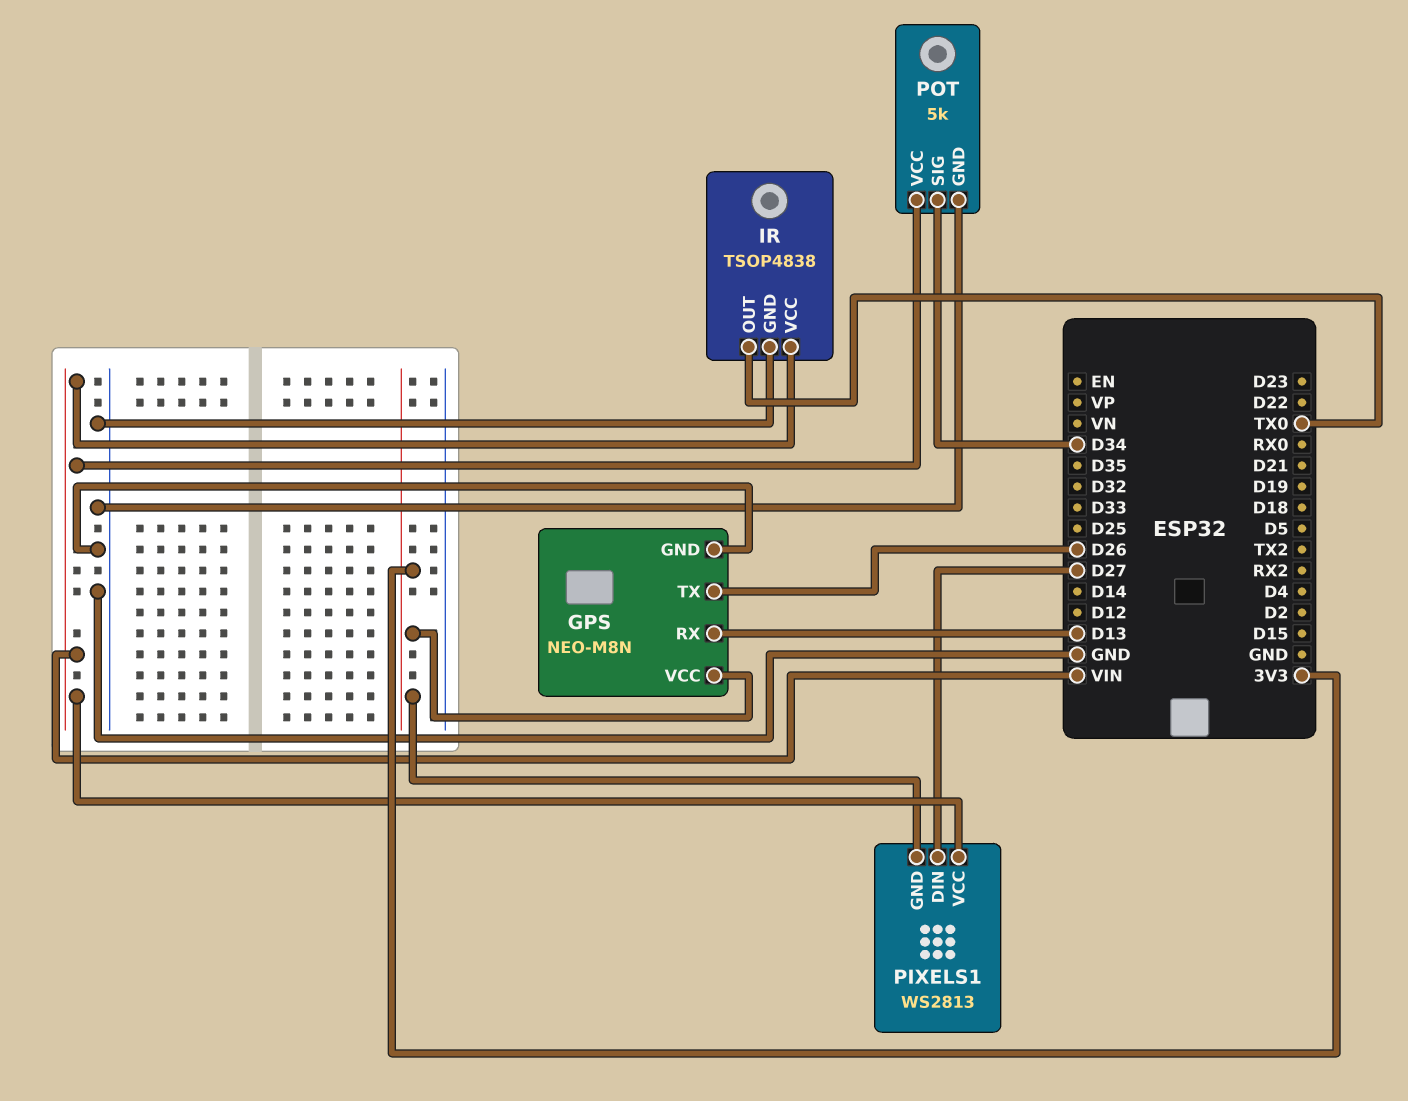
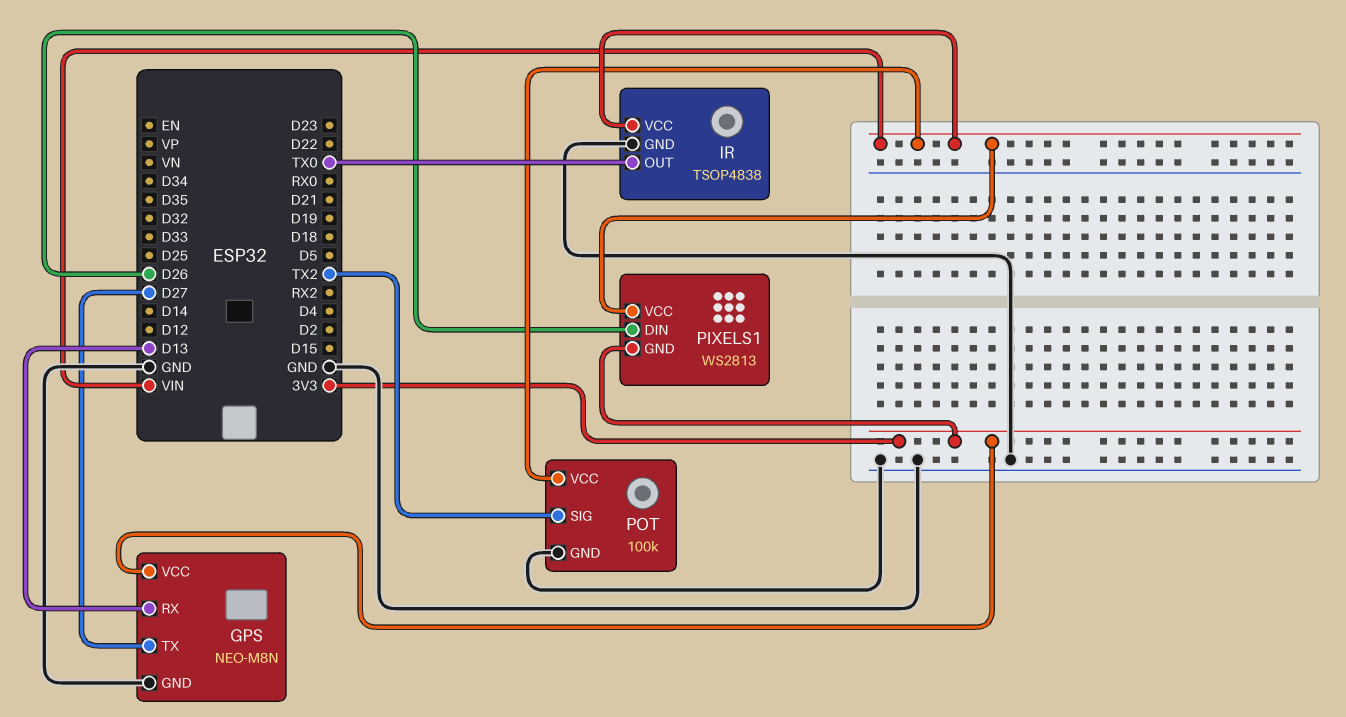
GPS pin TX: D26 -> D27
PIXELS1 pin DIN: D27 -> D26
POT: 5k -> 100k
POT pin SIG: D34 -> TX2

